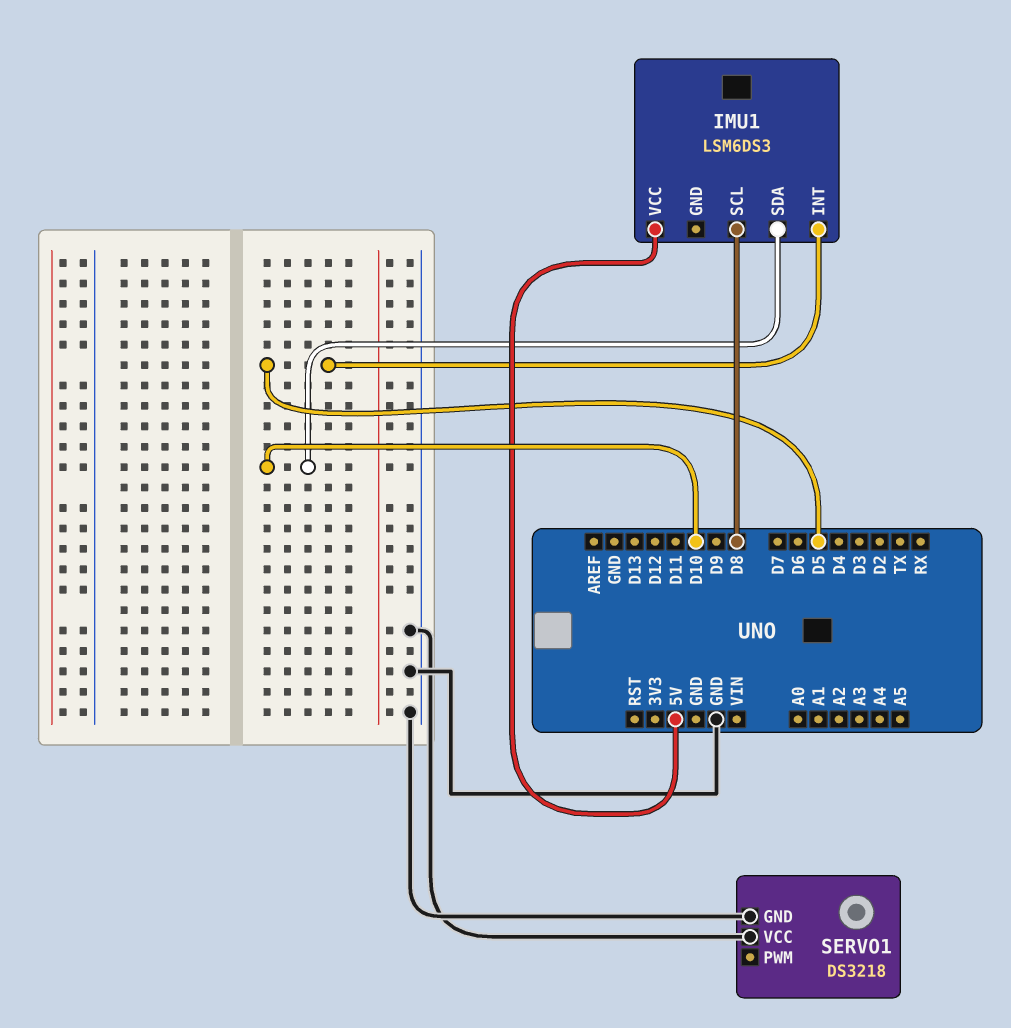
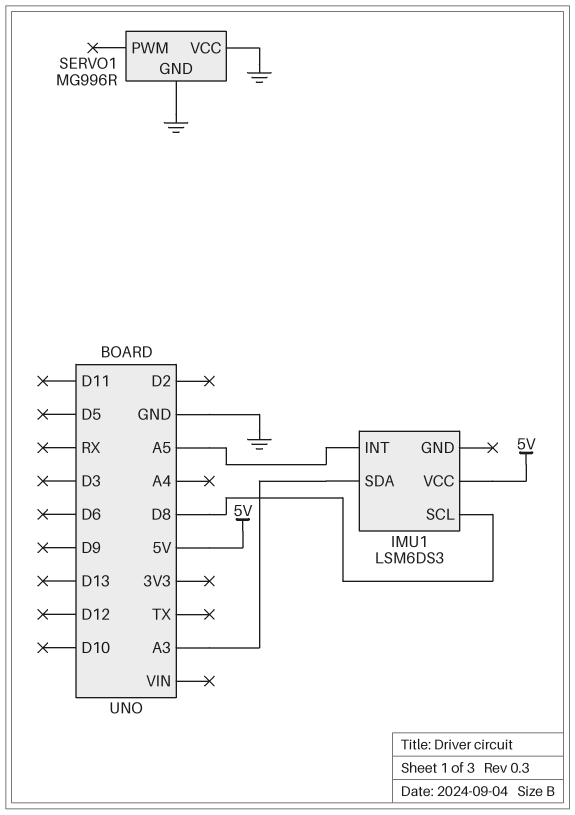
IMU1 pin INT: D5 -> A5
IMU1 pin SDA: D10 -> A3
SERVO1: DS3218 -> MG996R

